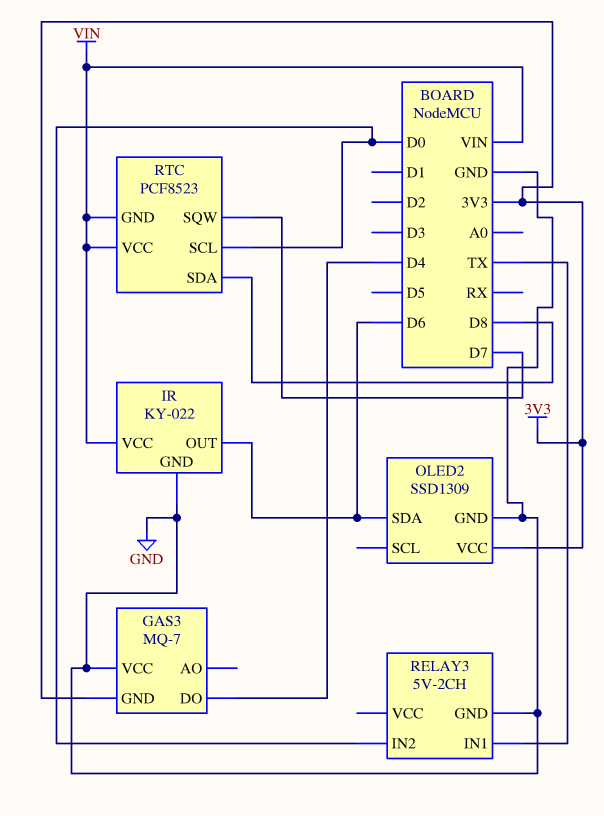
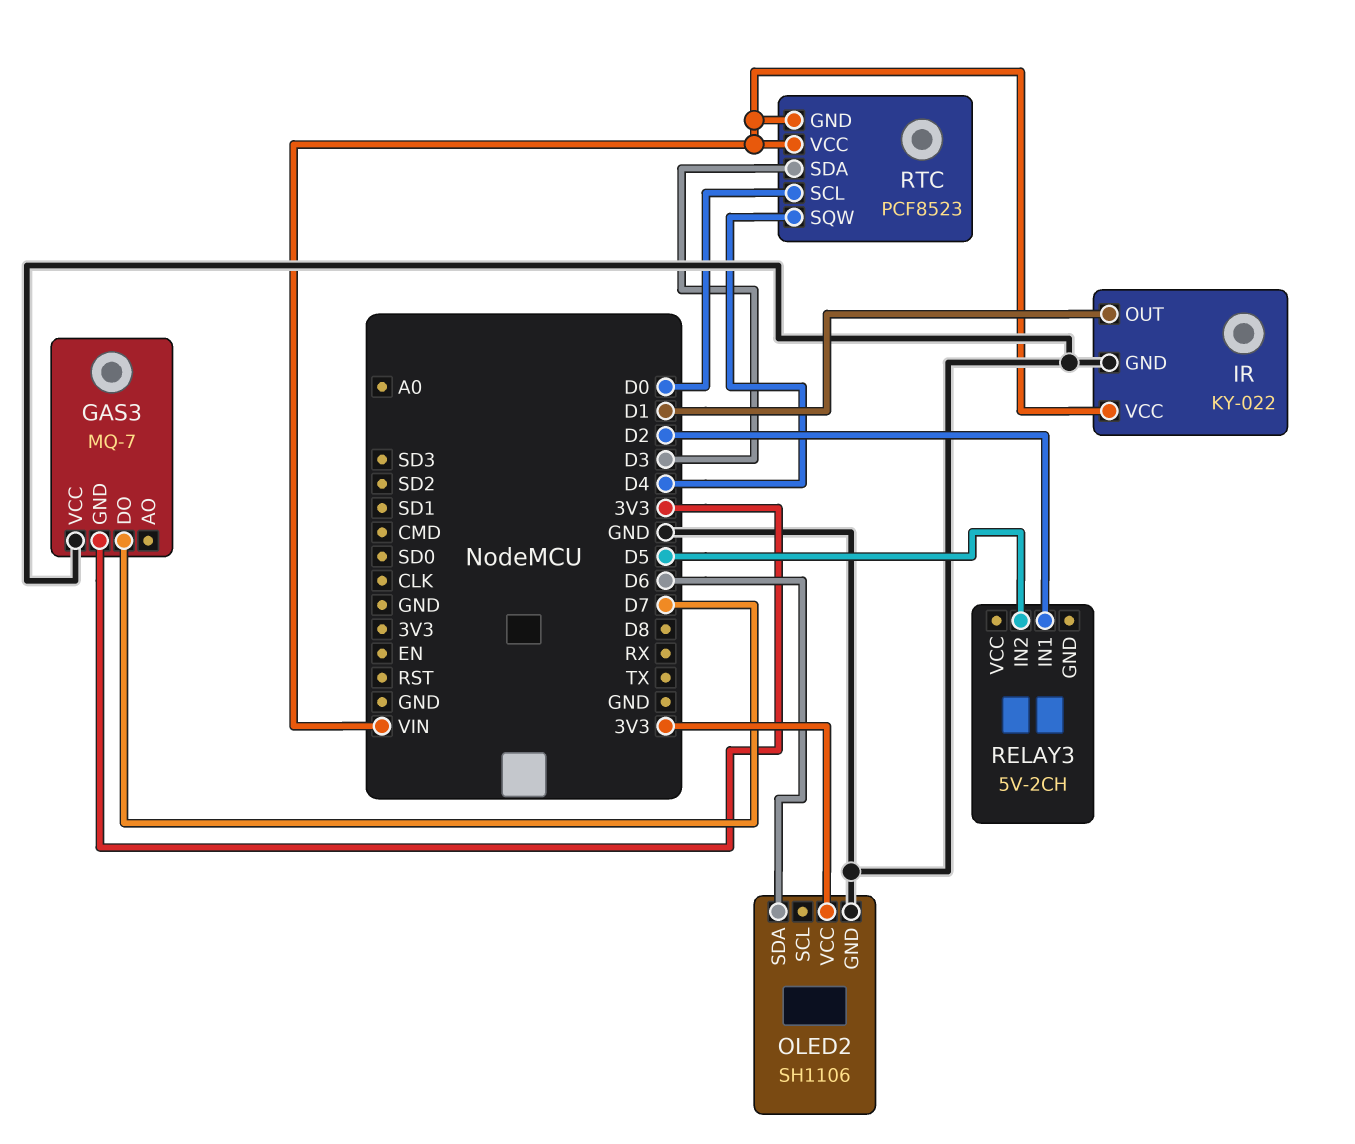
GAS3 pin DO: D4 -> D7
IR pin OUT: D6 -> D1
OLED2: SSD1309 -> SH1106
RELAY3 pin GND: GND -> none
RELAY3 pin IN1: TX -> D2
RELAY3 pin IN2: D0 -> D5
RTC pin SDA: D8 -> D3
RTC pin SQW: D7 -> D4

